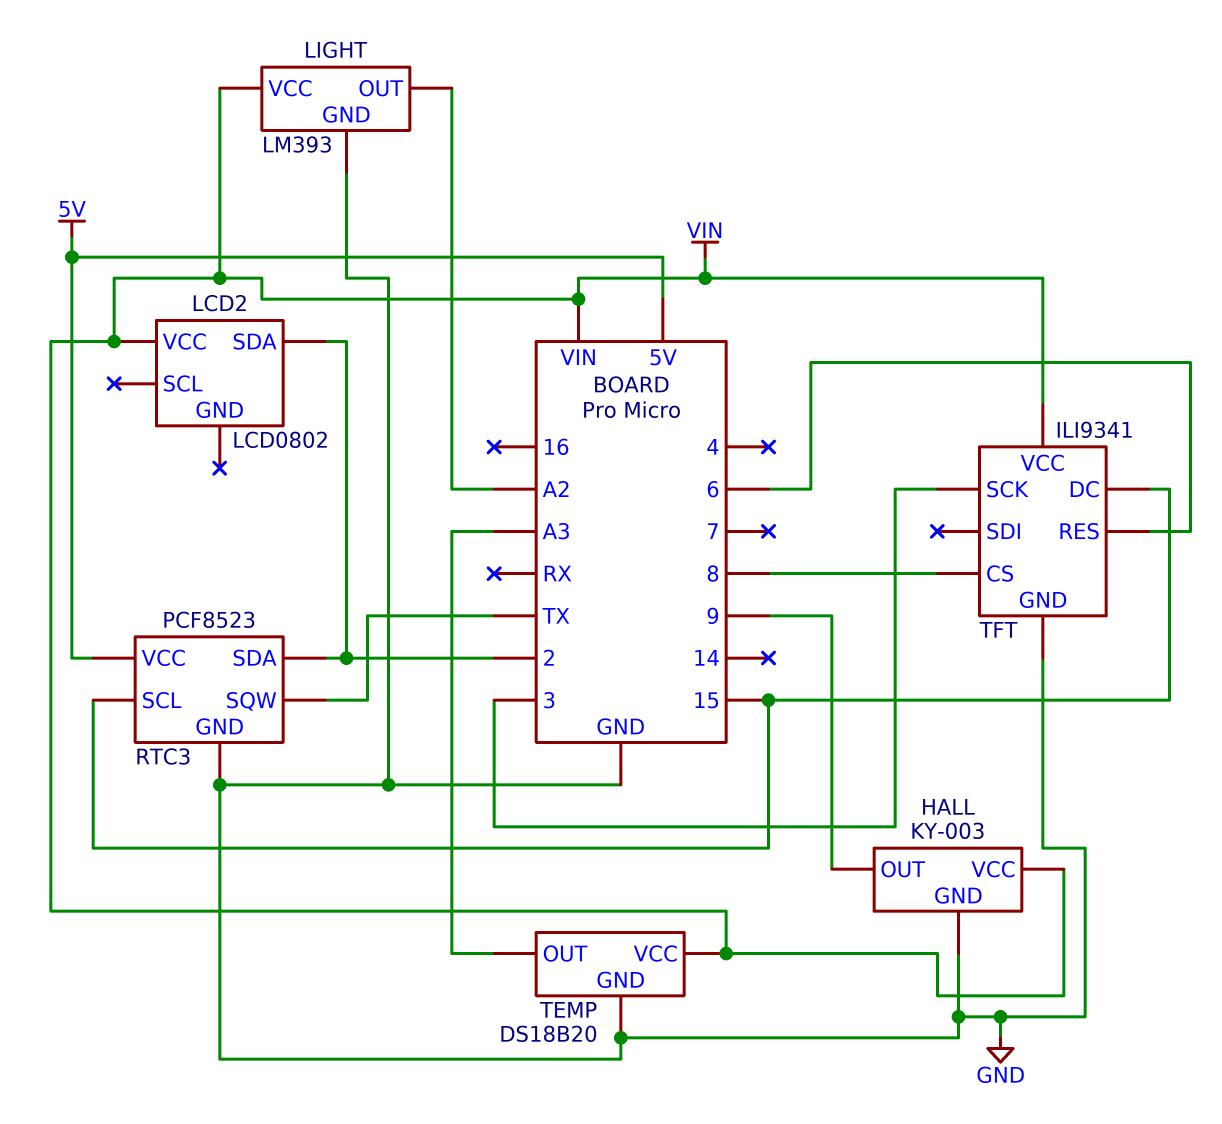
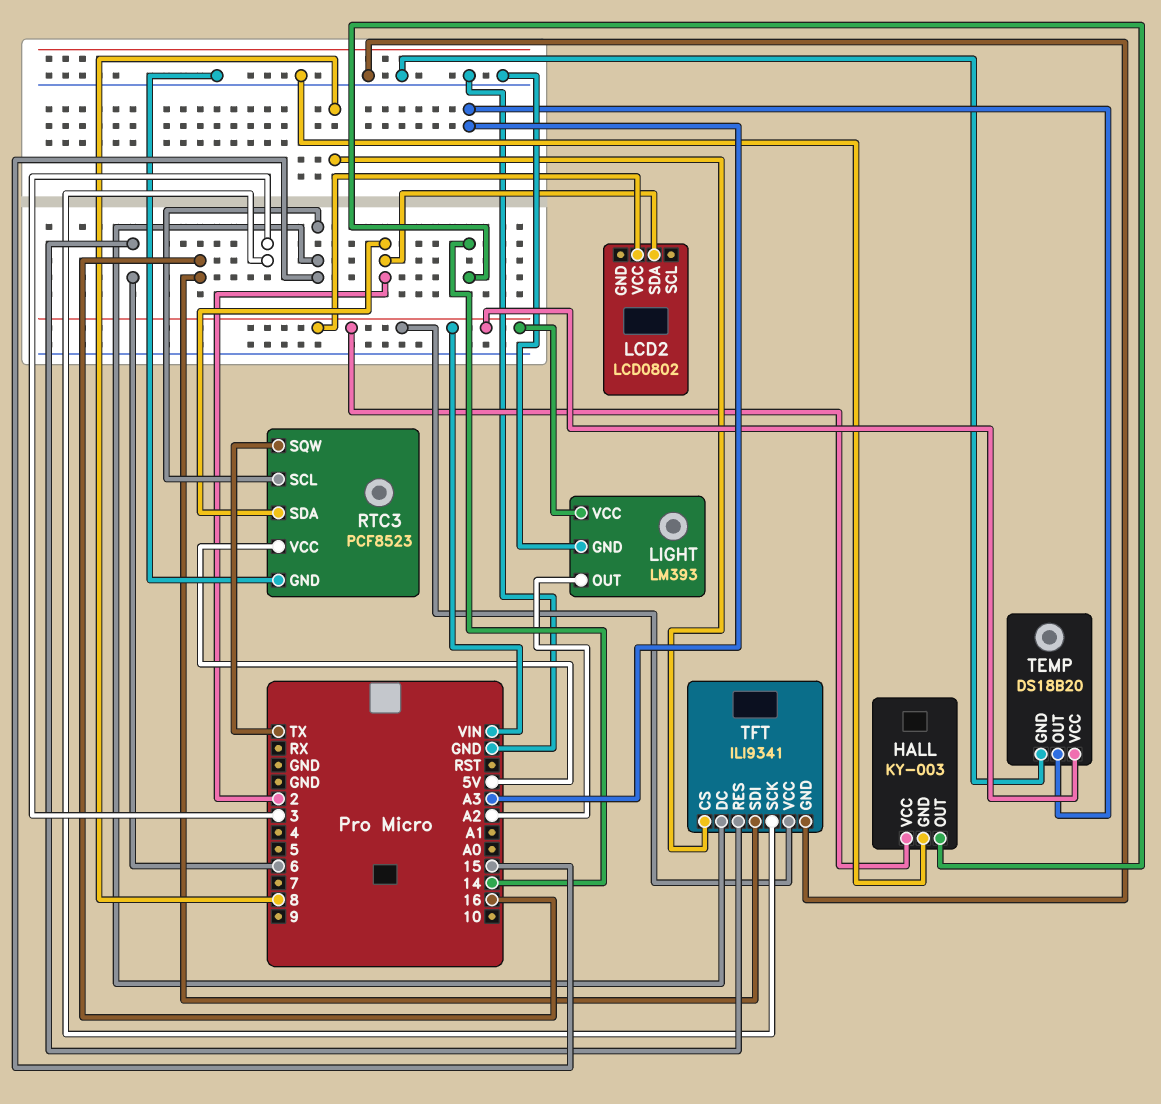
HALL pin OUT: 9 -> 14
TFT pin SDI: none -> 16

